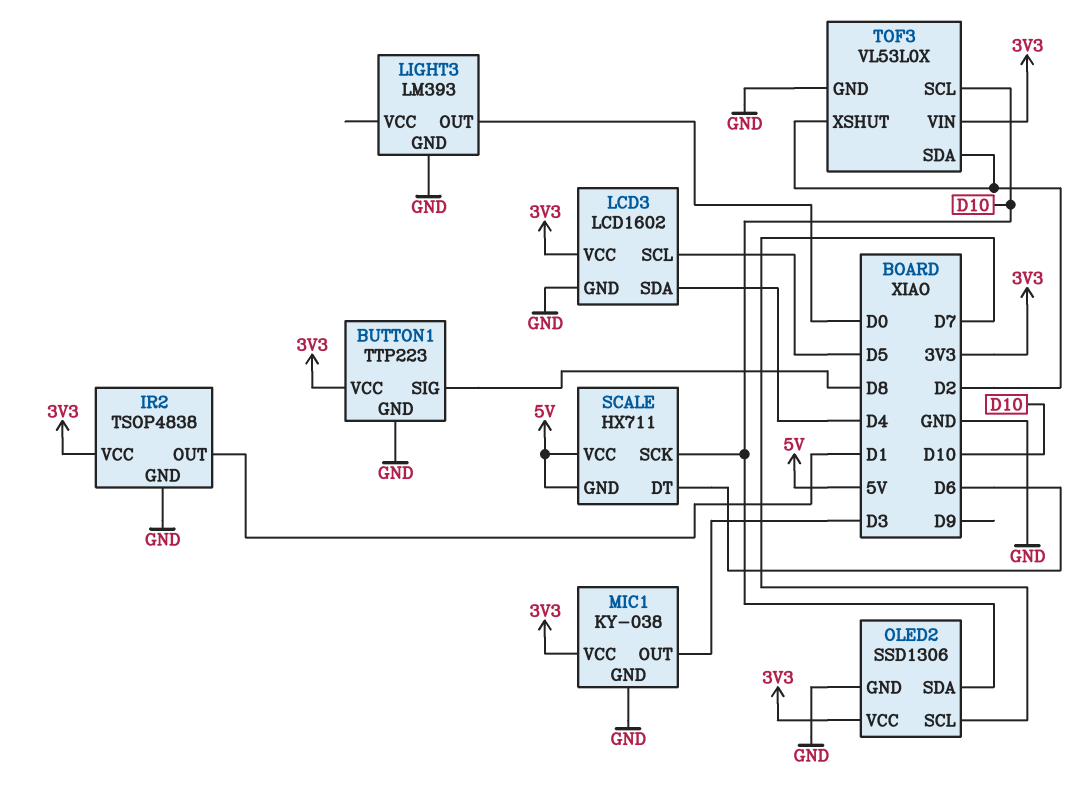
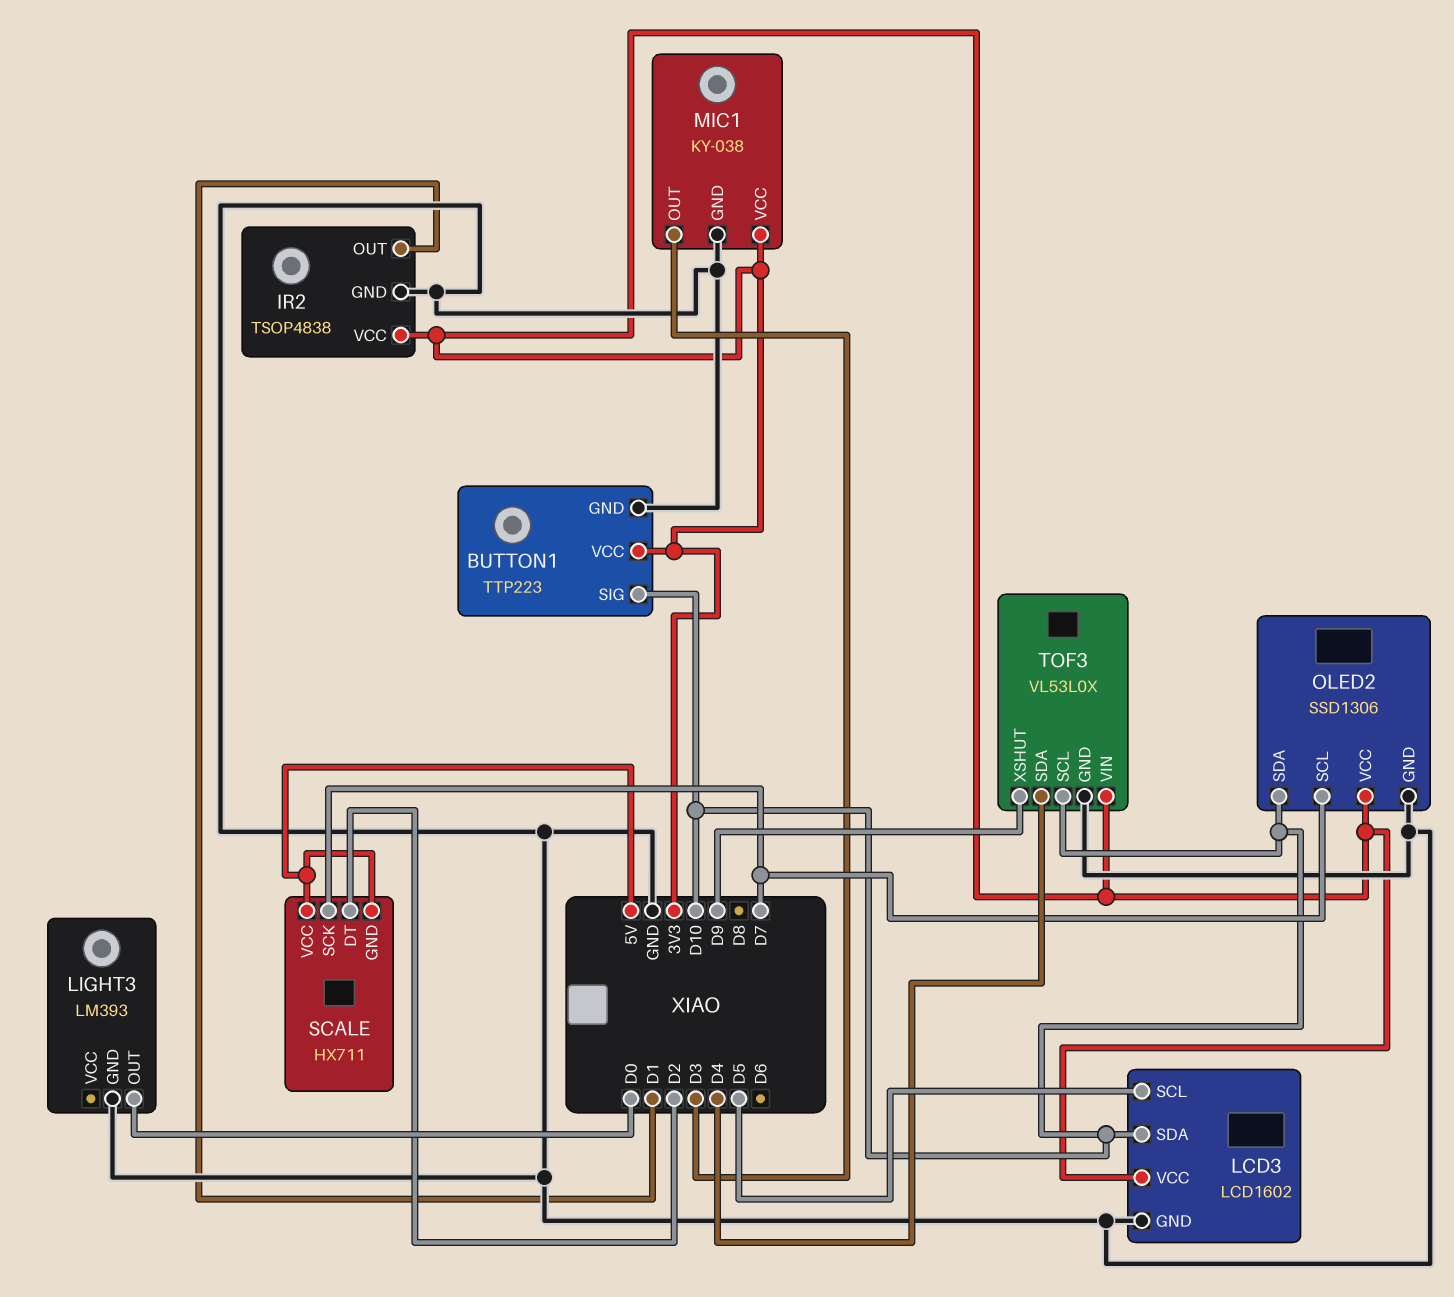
BUTTON1 pin SIG: D8 -> D10
LCD3 pin SDA: D4 -> D10
SCALE pin DT: D6 -> D2
SCALE pin SCK: D10 -> D7
TOF3 pin SDA: D2 -> D4
TOF3 pin XSHUT: D2 -> D9

